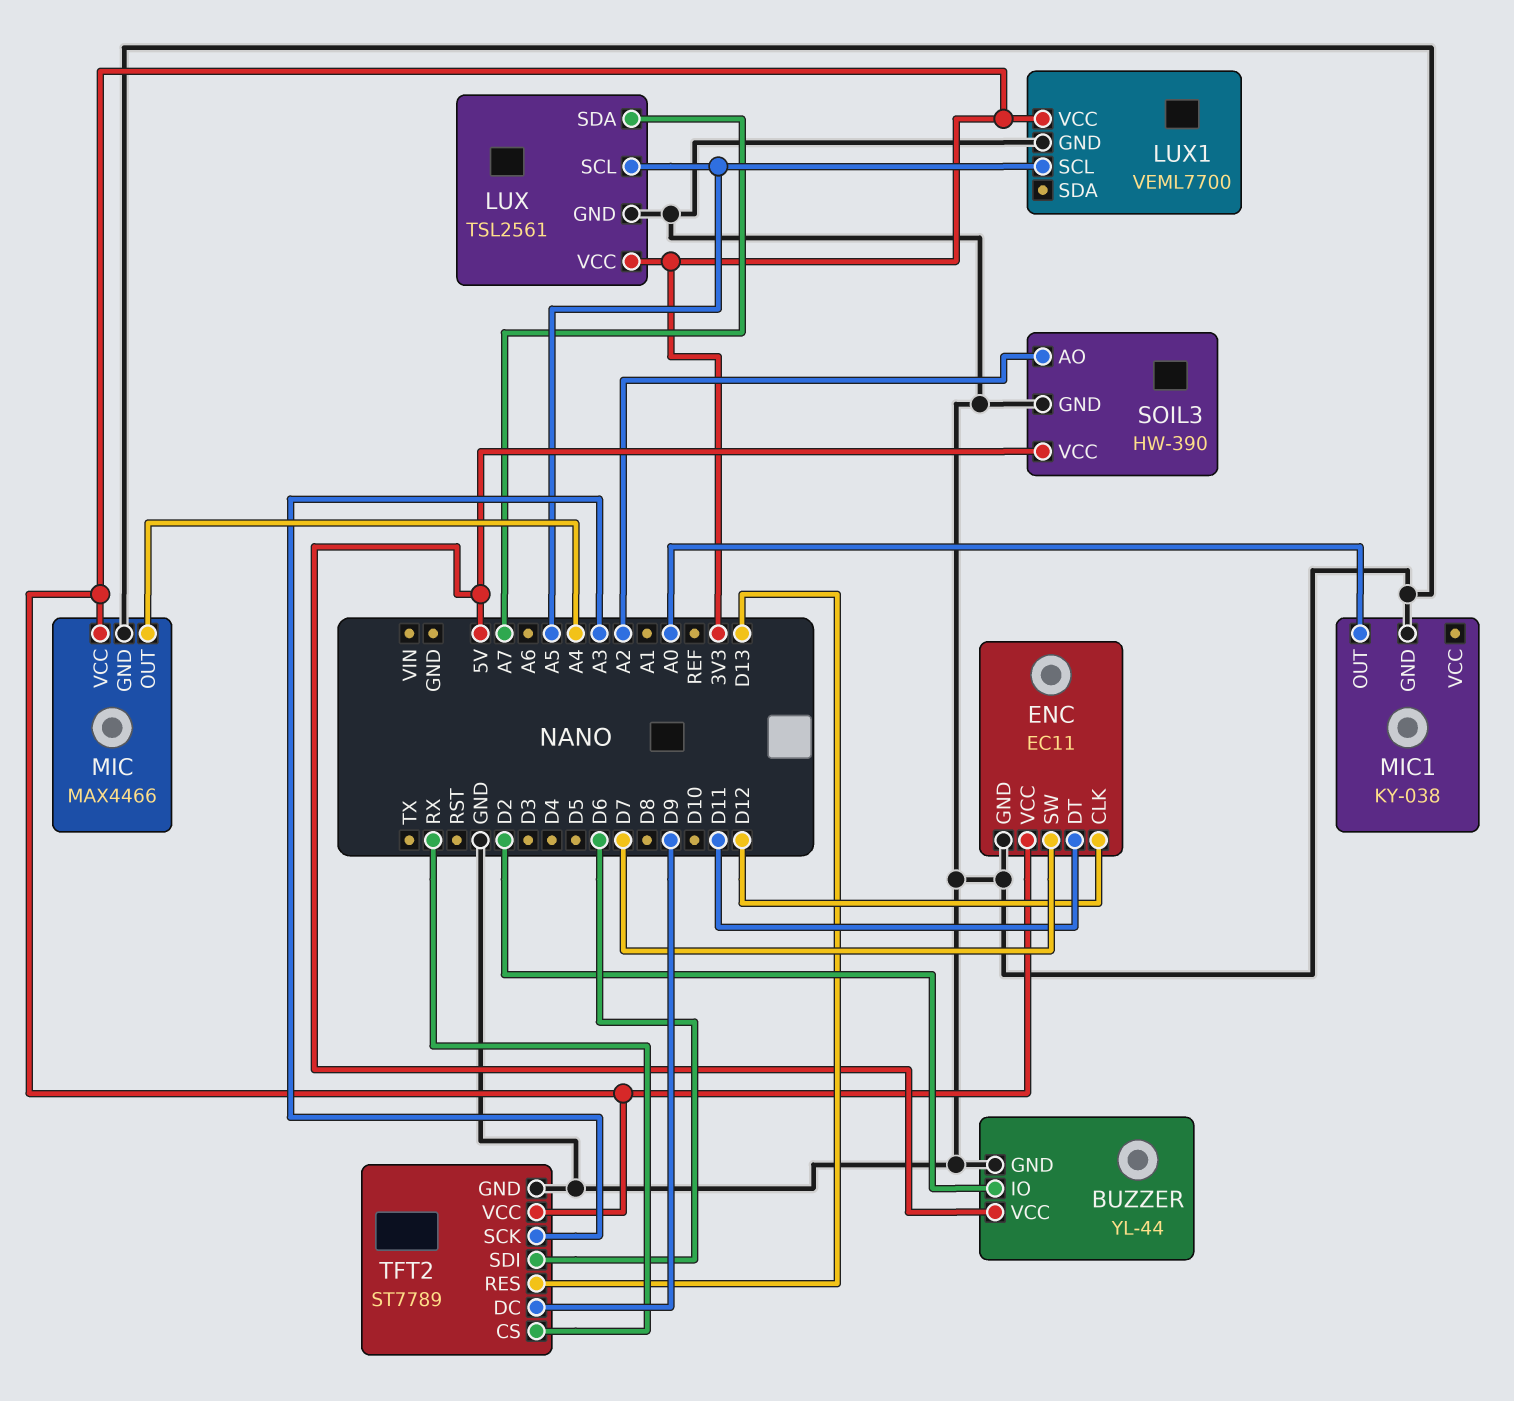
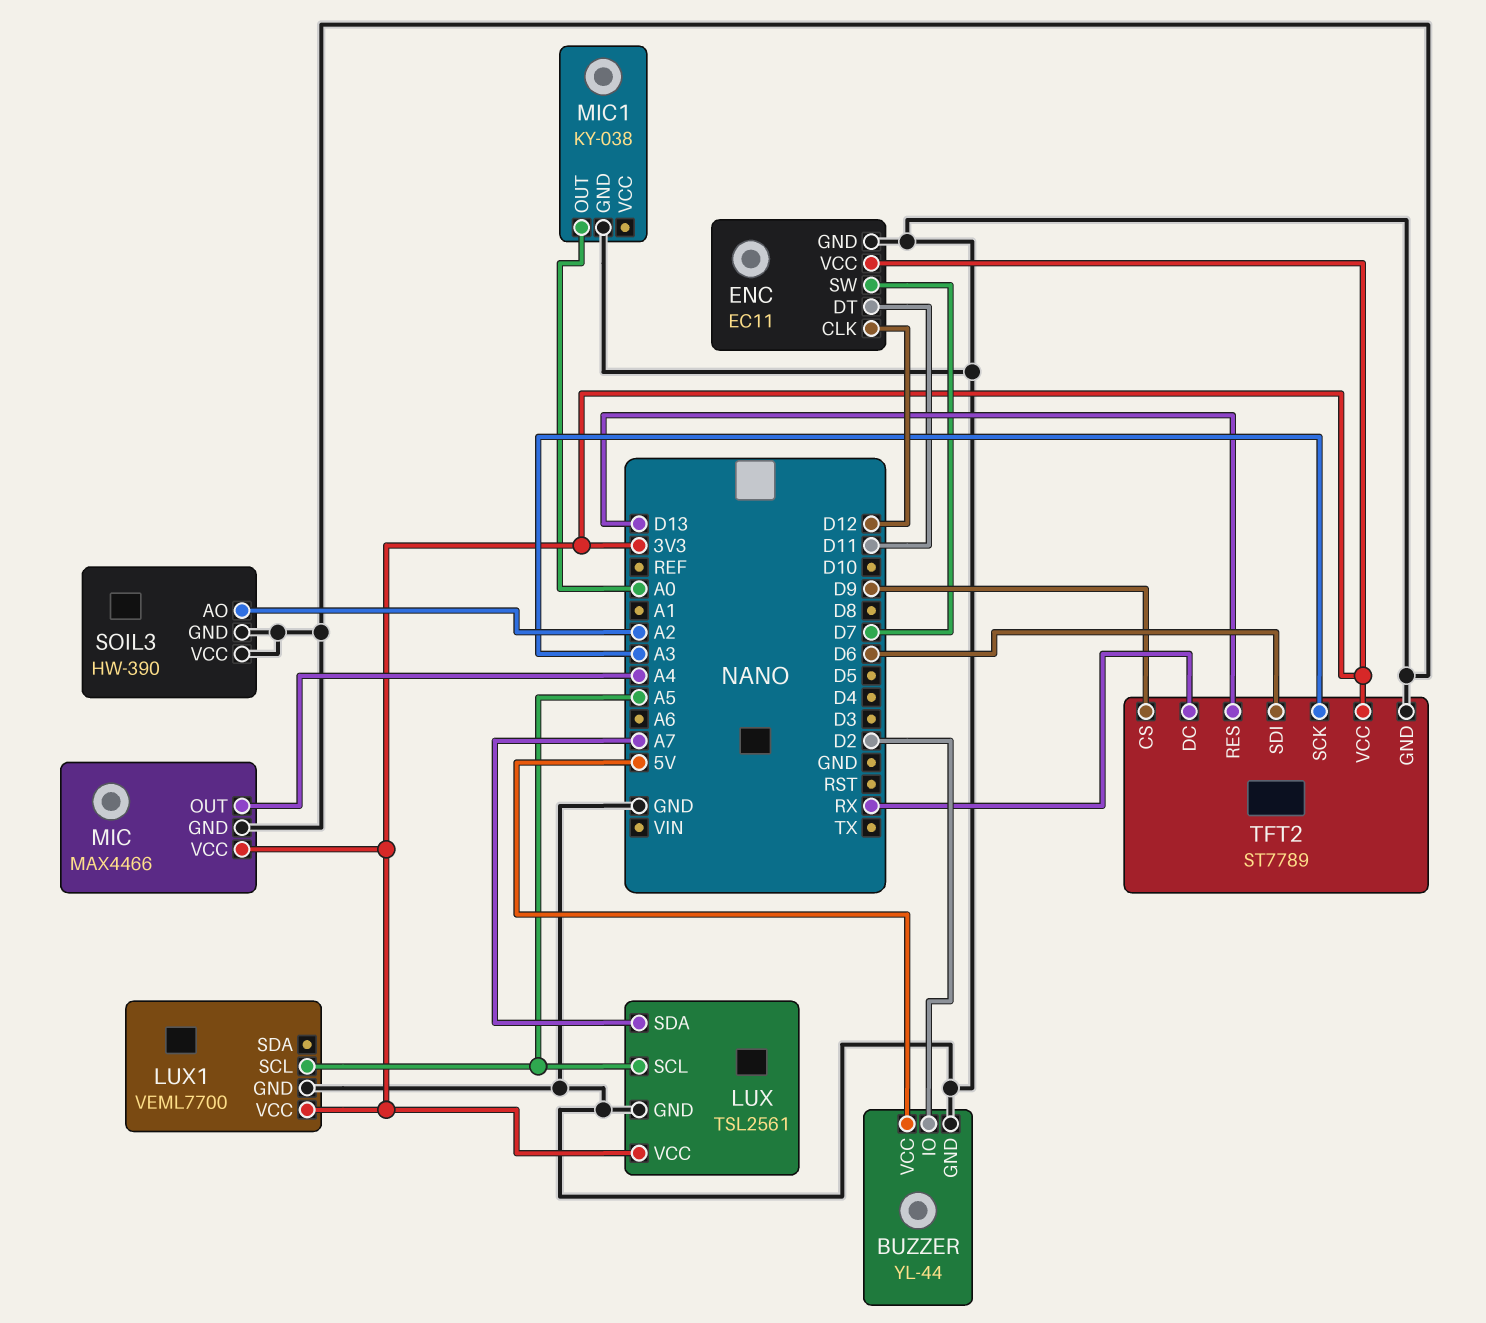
SOIL3 pin VCC: 5V -> GND
TFT2 pin CS: RX -> D9
TFT2 pin DC: D9 -> RX

